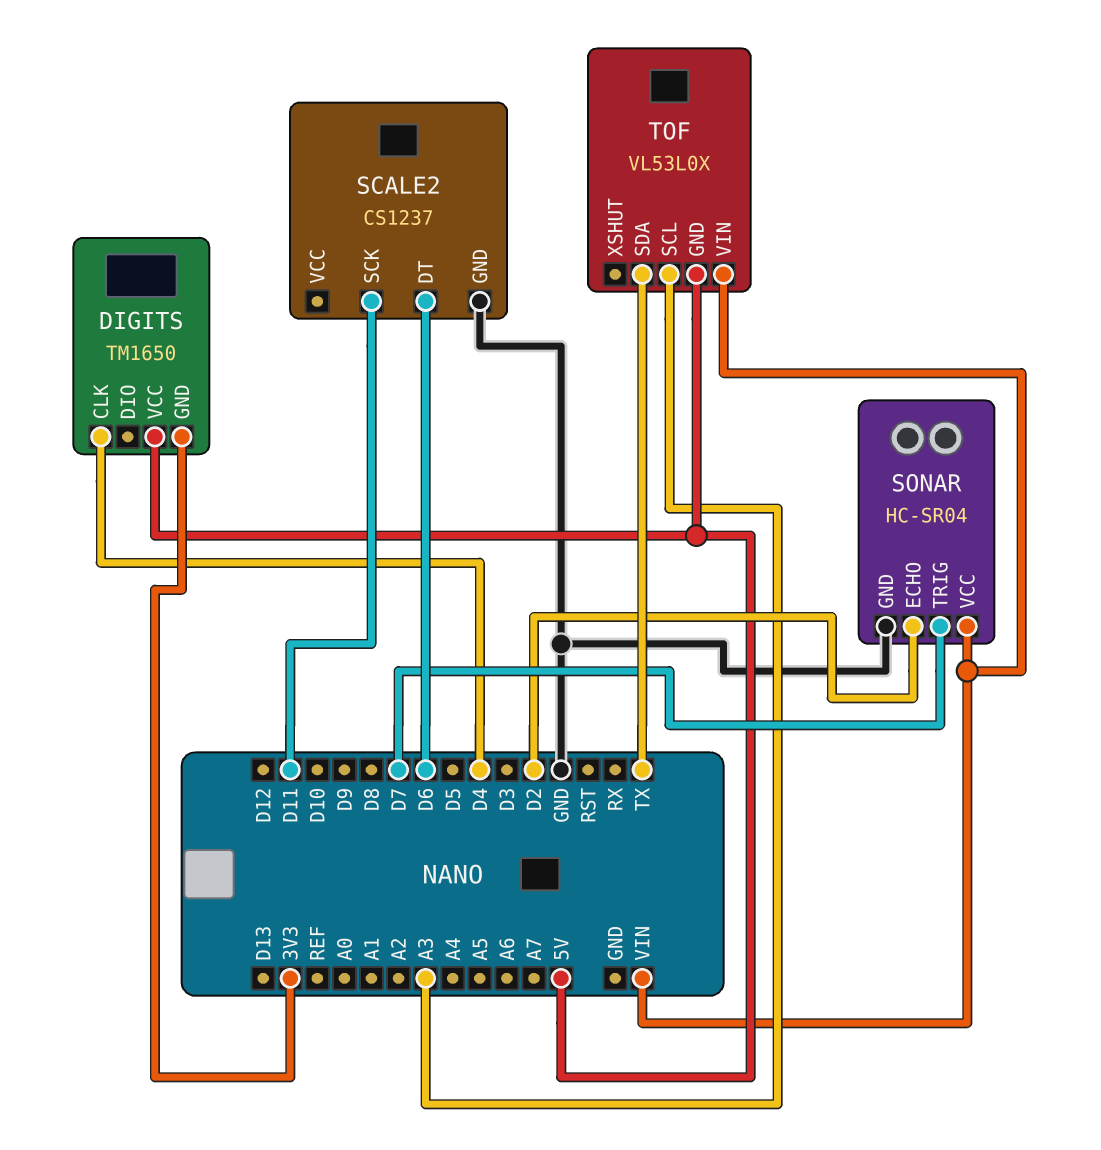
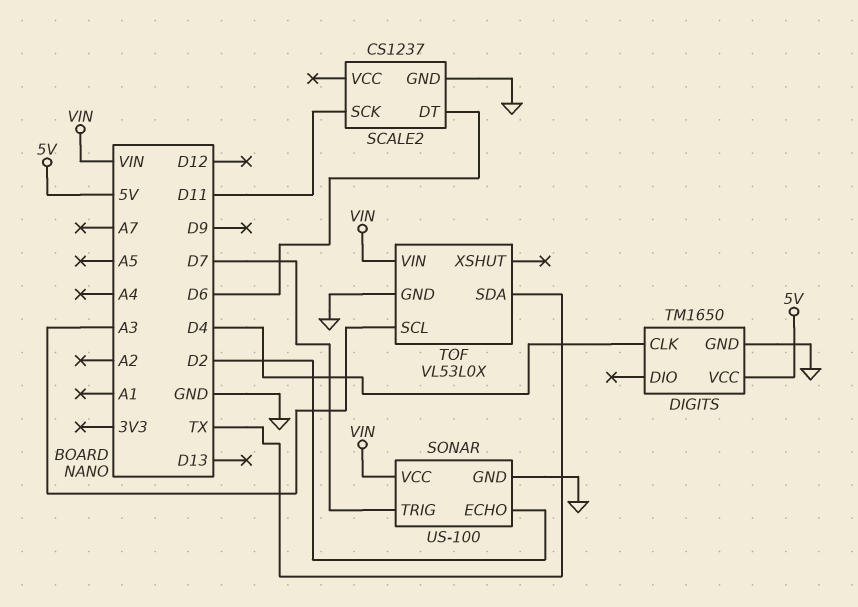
DIGITS pin GND: 3V3 -> GND
SONAR: HC-SR04 -> US-100
TOF pin GND: 5V -> GND

